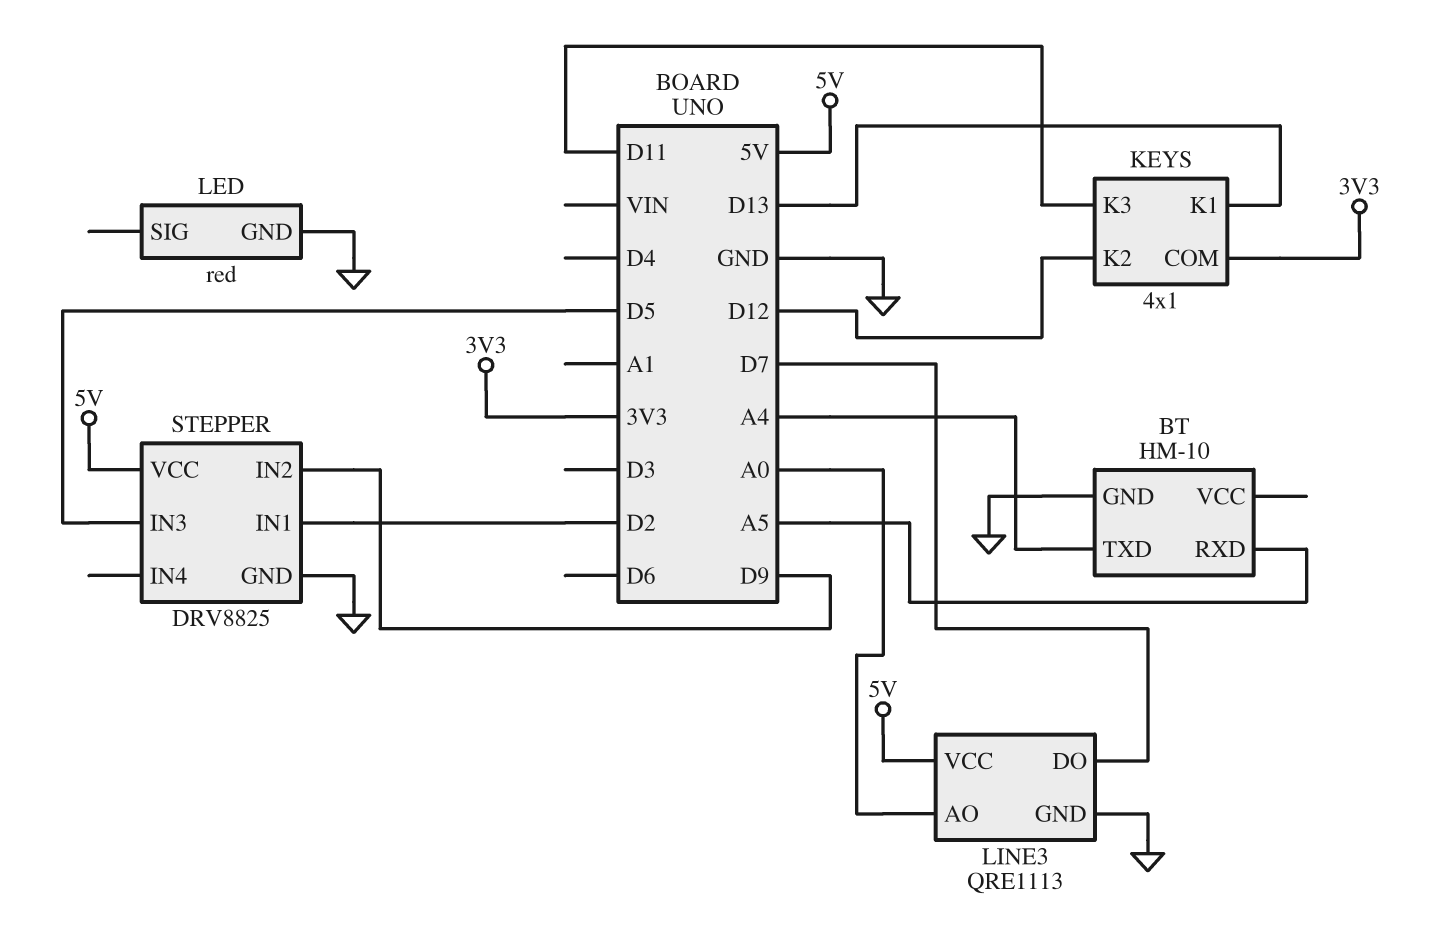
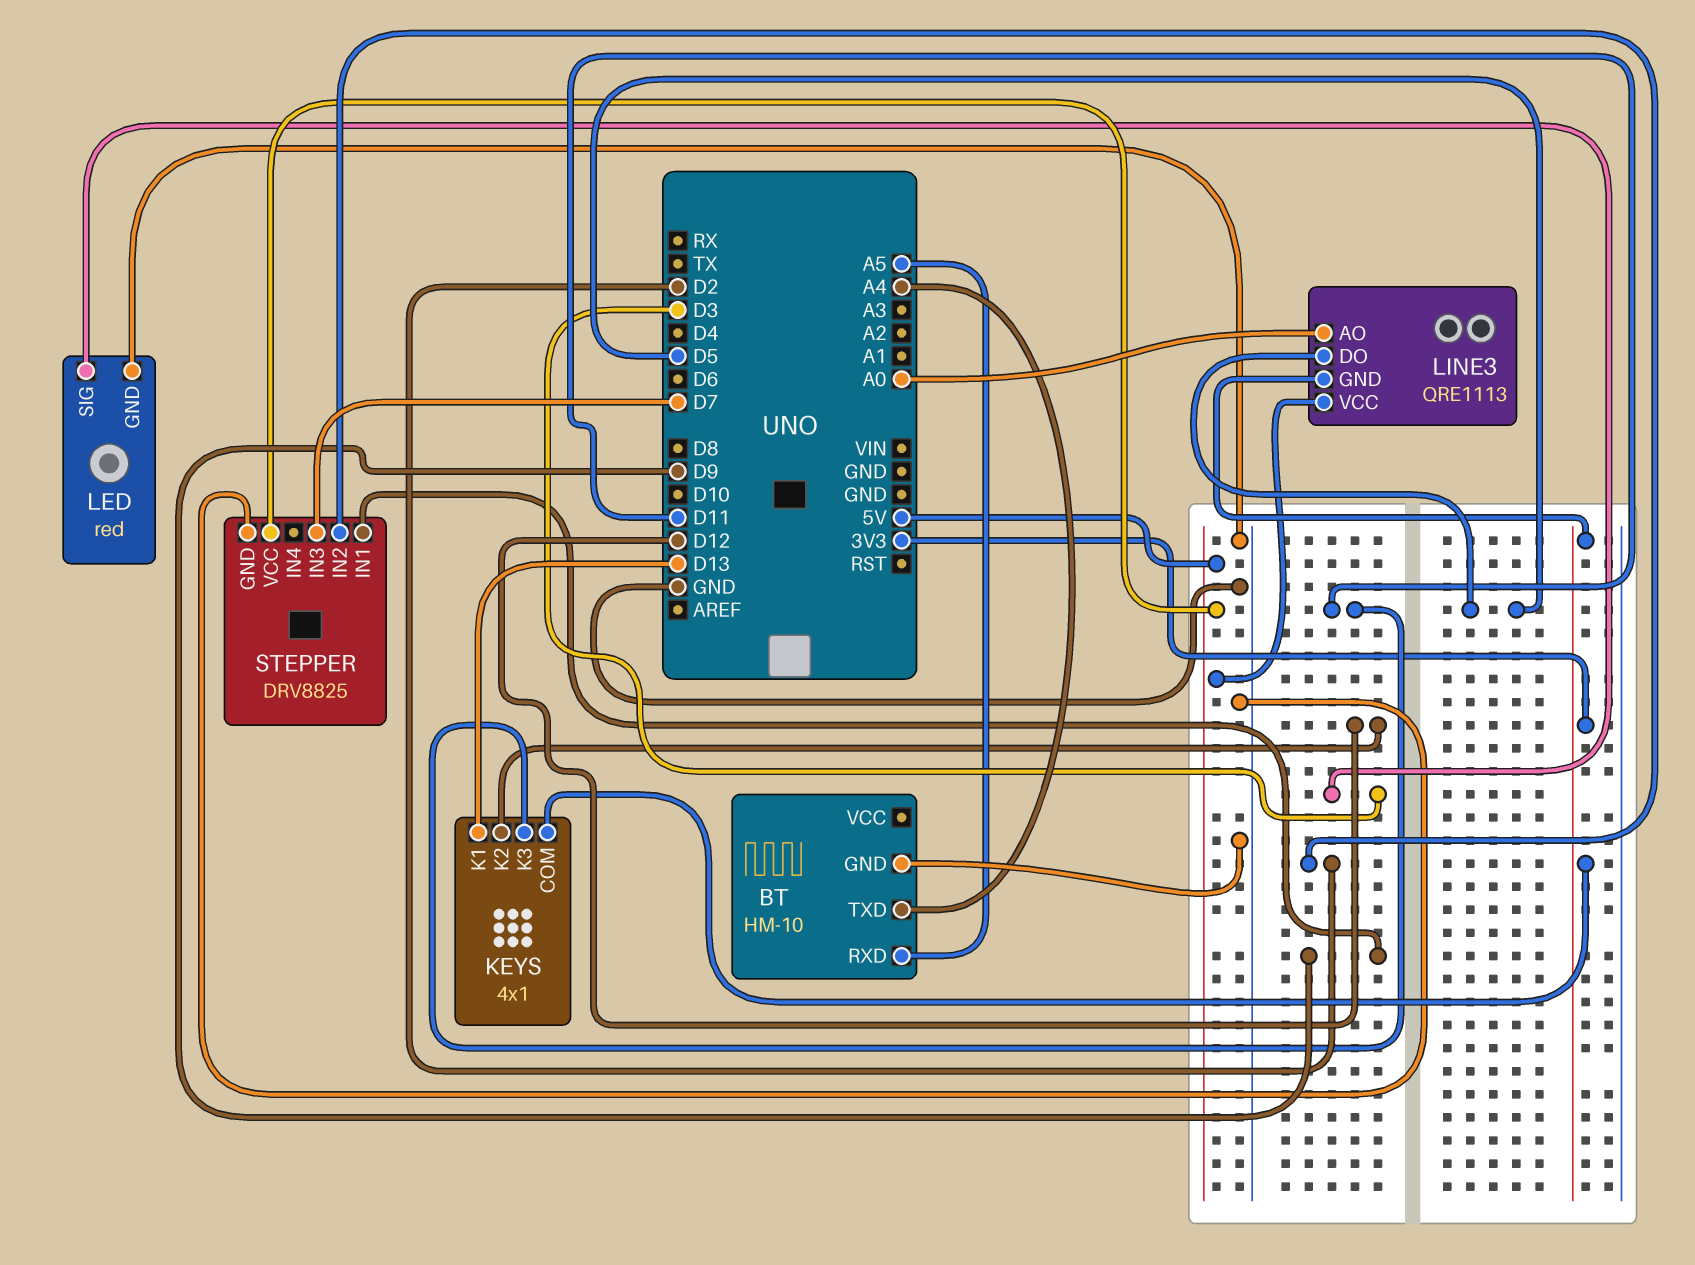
LED pin SIG: none -> D3
LINE3 pin DO: D7 -> D5
LINE3 pin GND: GND -> 3V3
STEPPER pin IN1: D2 -> D9
STEPPER pin IN2: D9 -> D2
STEPPER pin IN3: D5 -> D7

